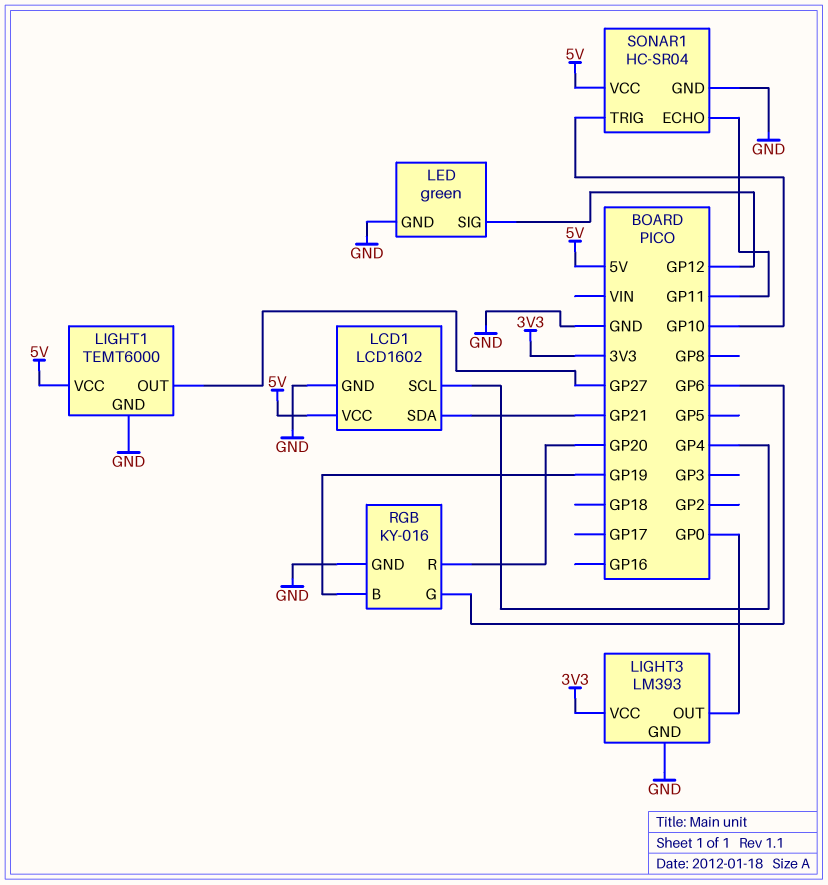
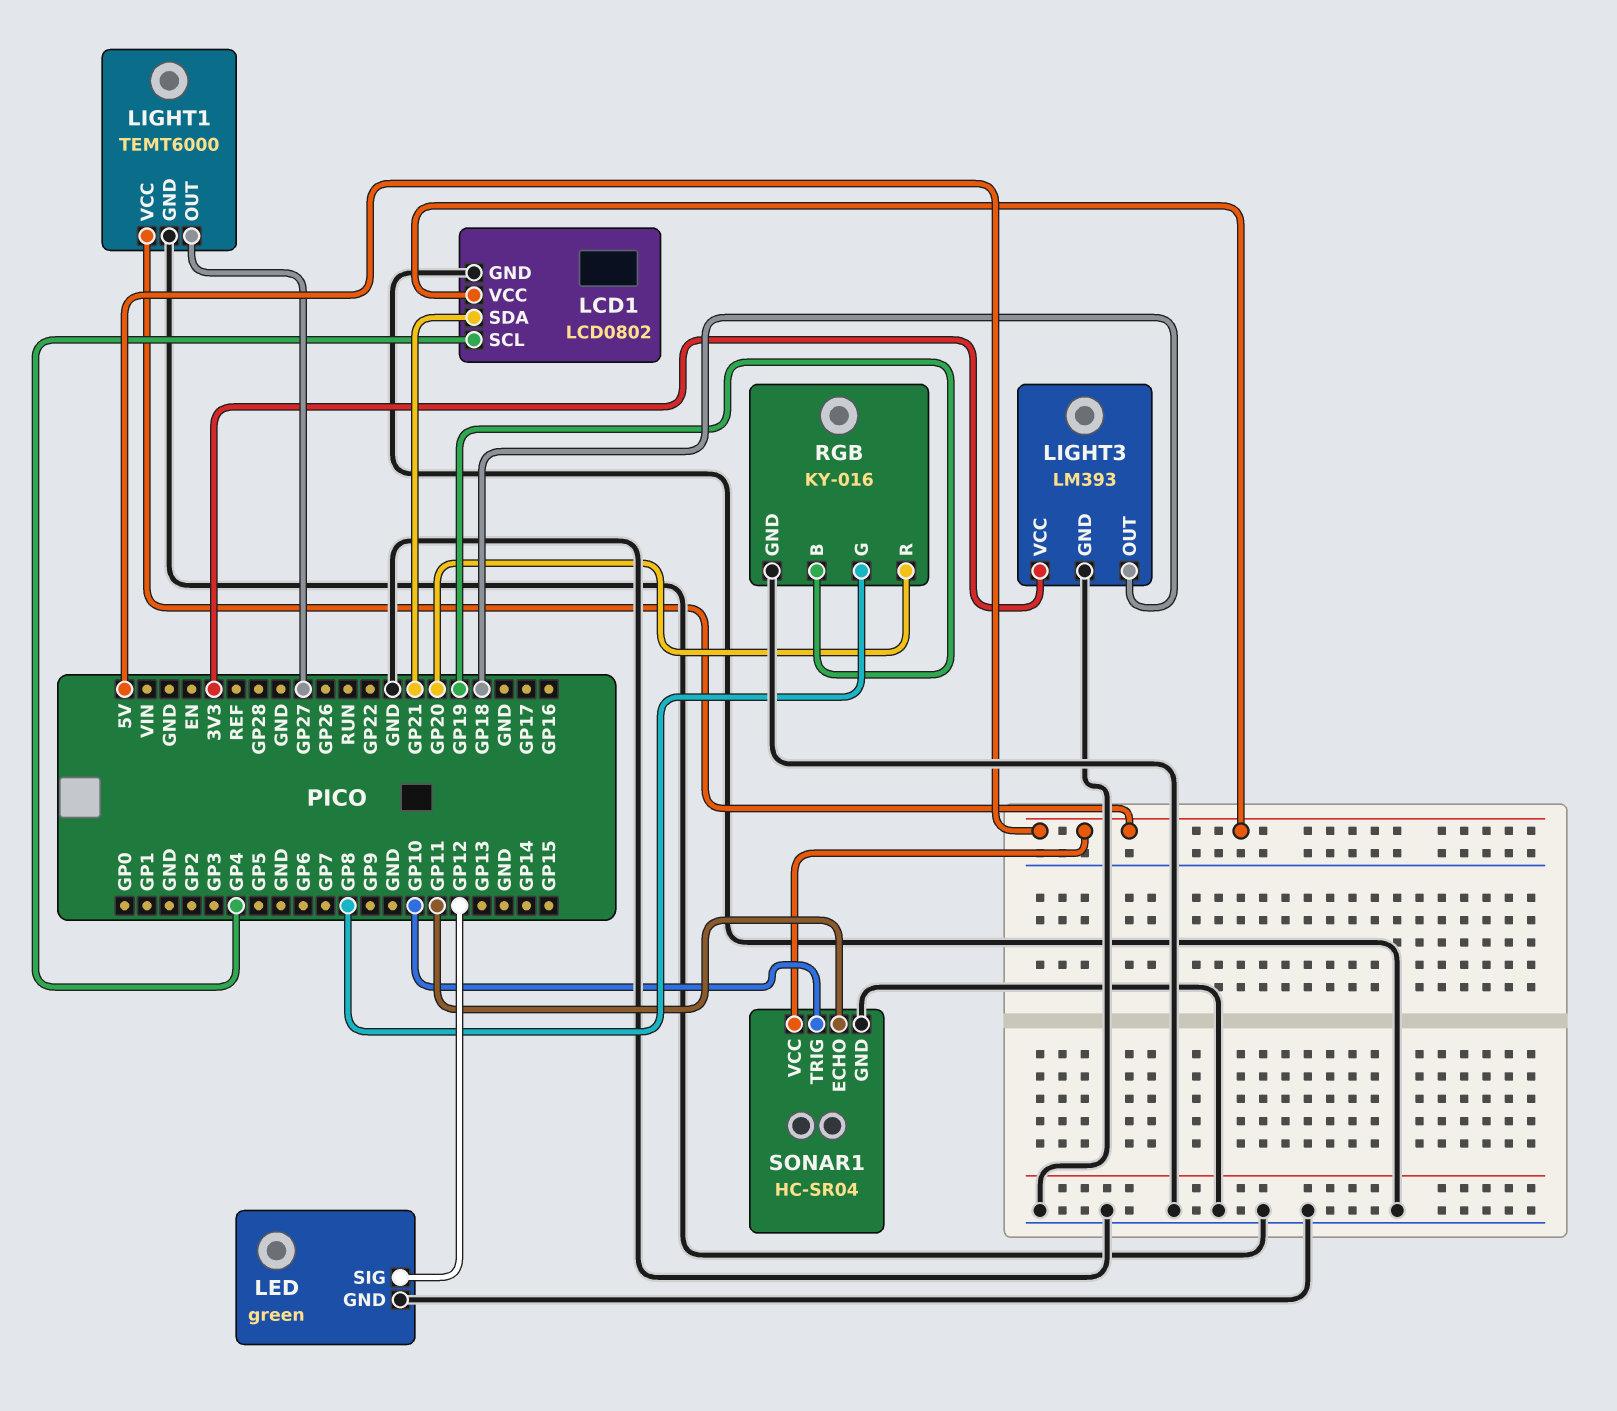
LCD1: LCD1602 -> LCD0802
LIGHT3 pin OUT: GP0 -> GP18
RGB pin G: GP6 -> GP8

